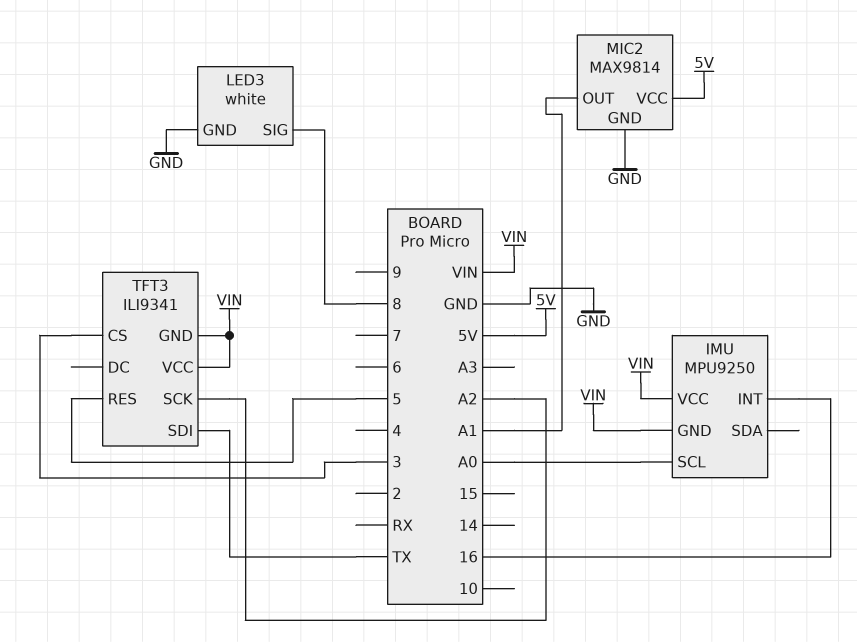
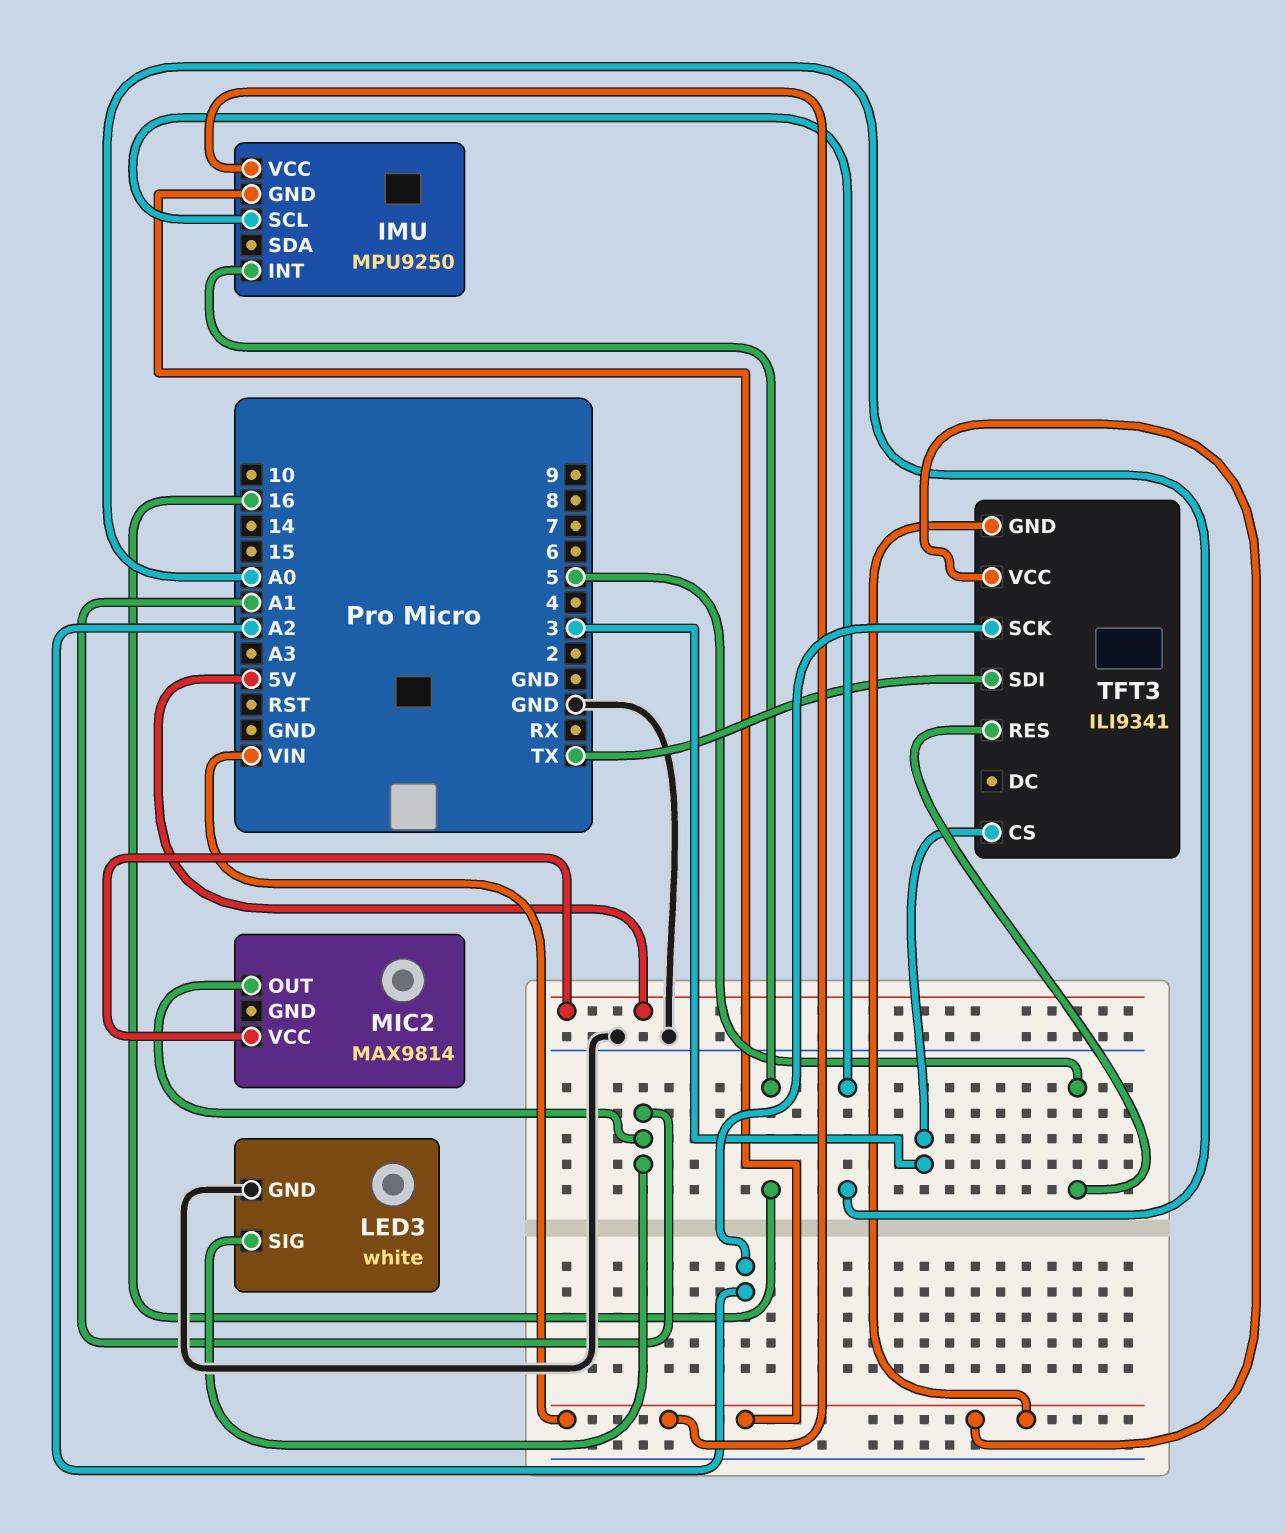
LED3 pin SIG: 8 -> A1
MIC2 pin GND: GND -> none

